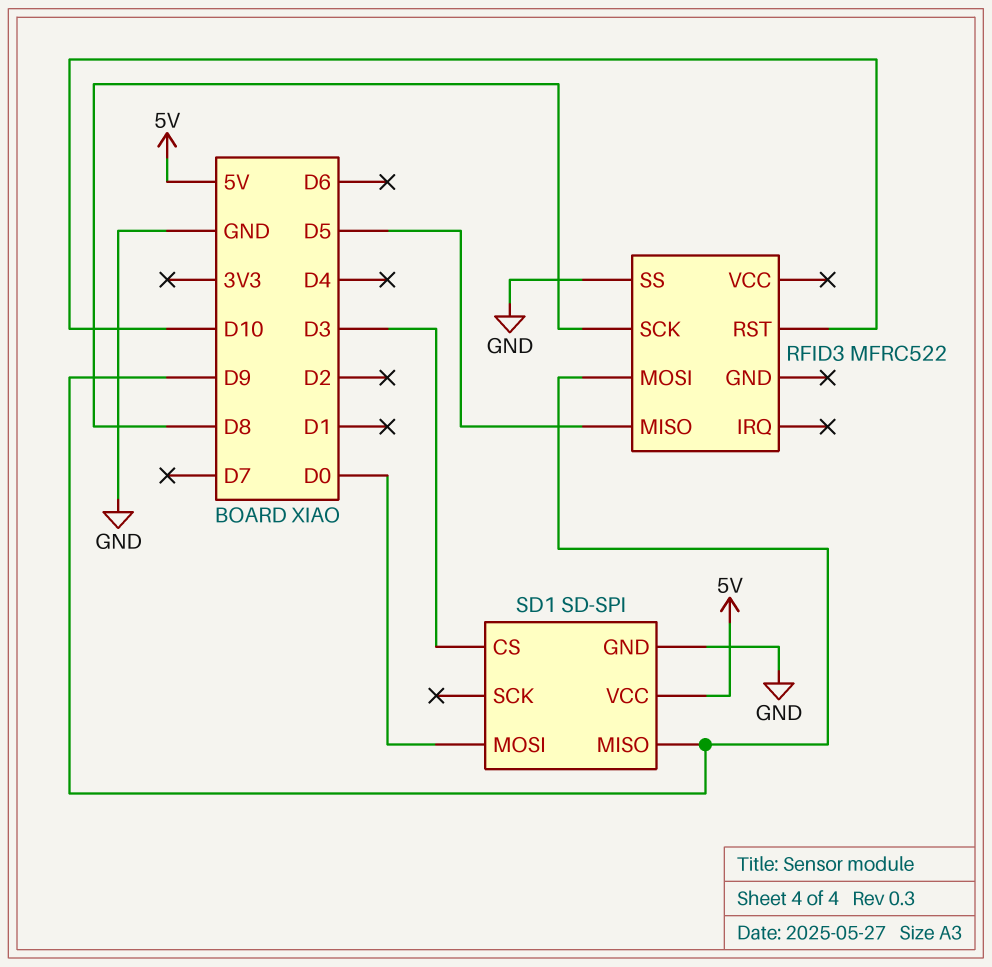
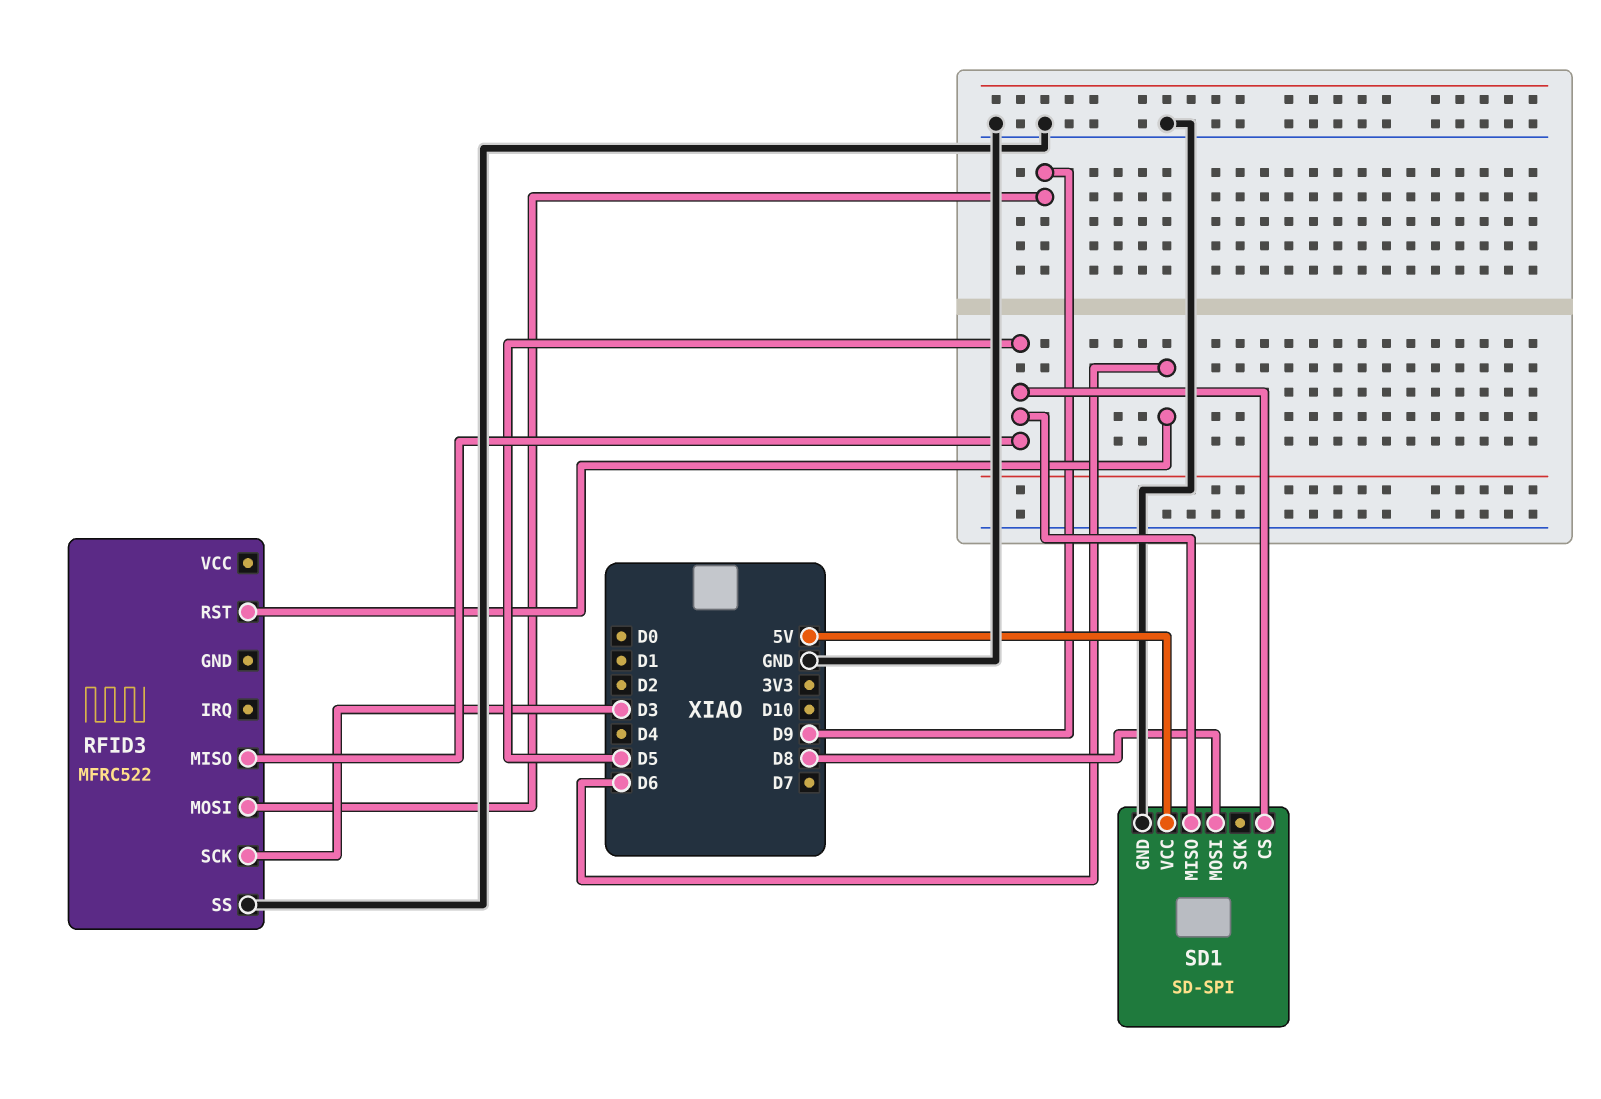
RFID3 pin RST: D10 -> D6
RFID3 pin SCK: D8 -> D3
SD1 pin CS: D3 -> D5
SD1 pin MISO: D9 -> D5
SD1 pin MOSI: D0 -> D8

